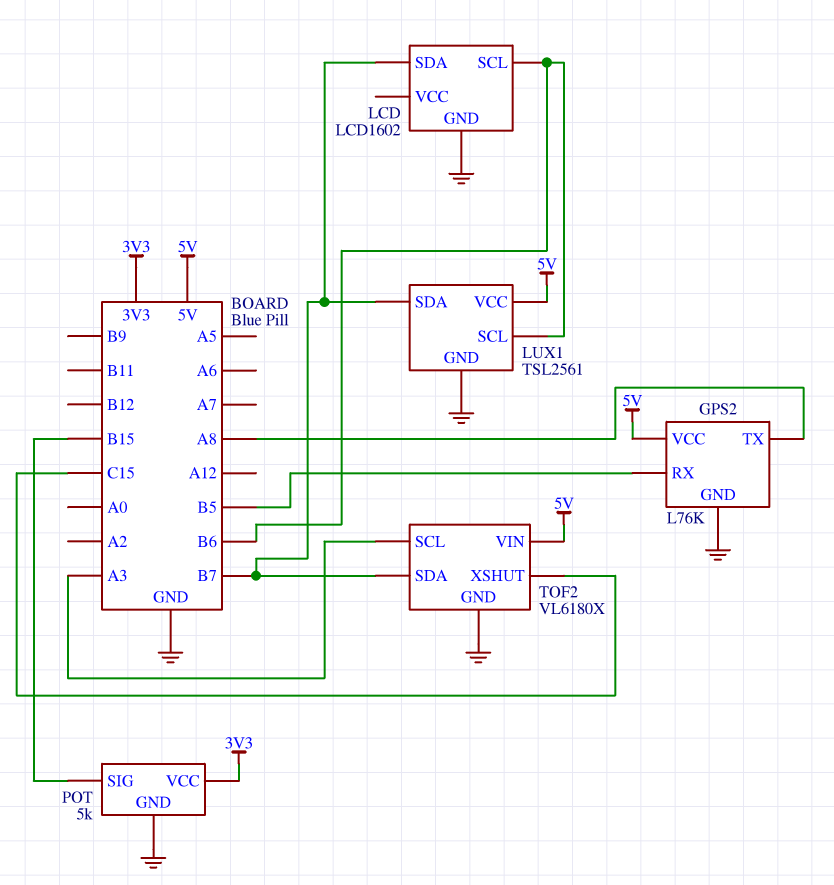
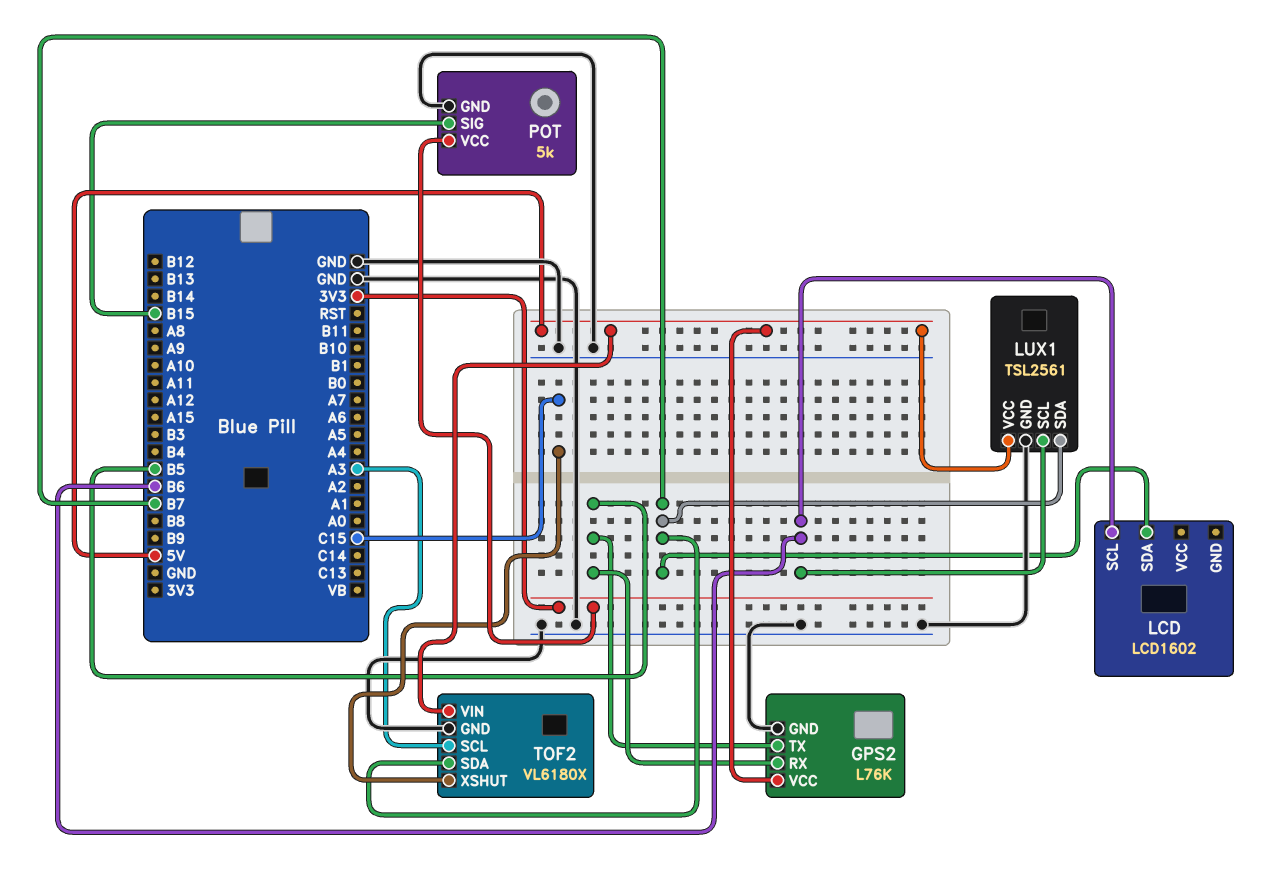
GPS2 pin TX: A8 -> B5
LCD pin GND: GND -> none

